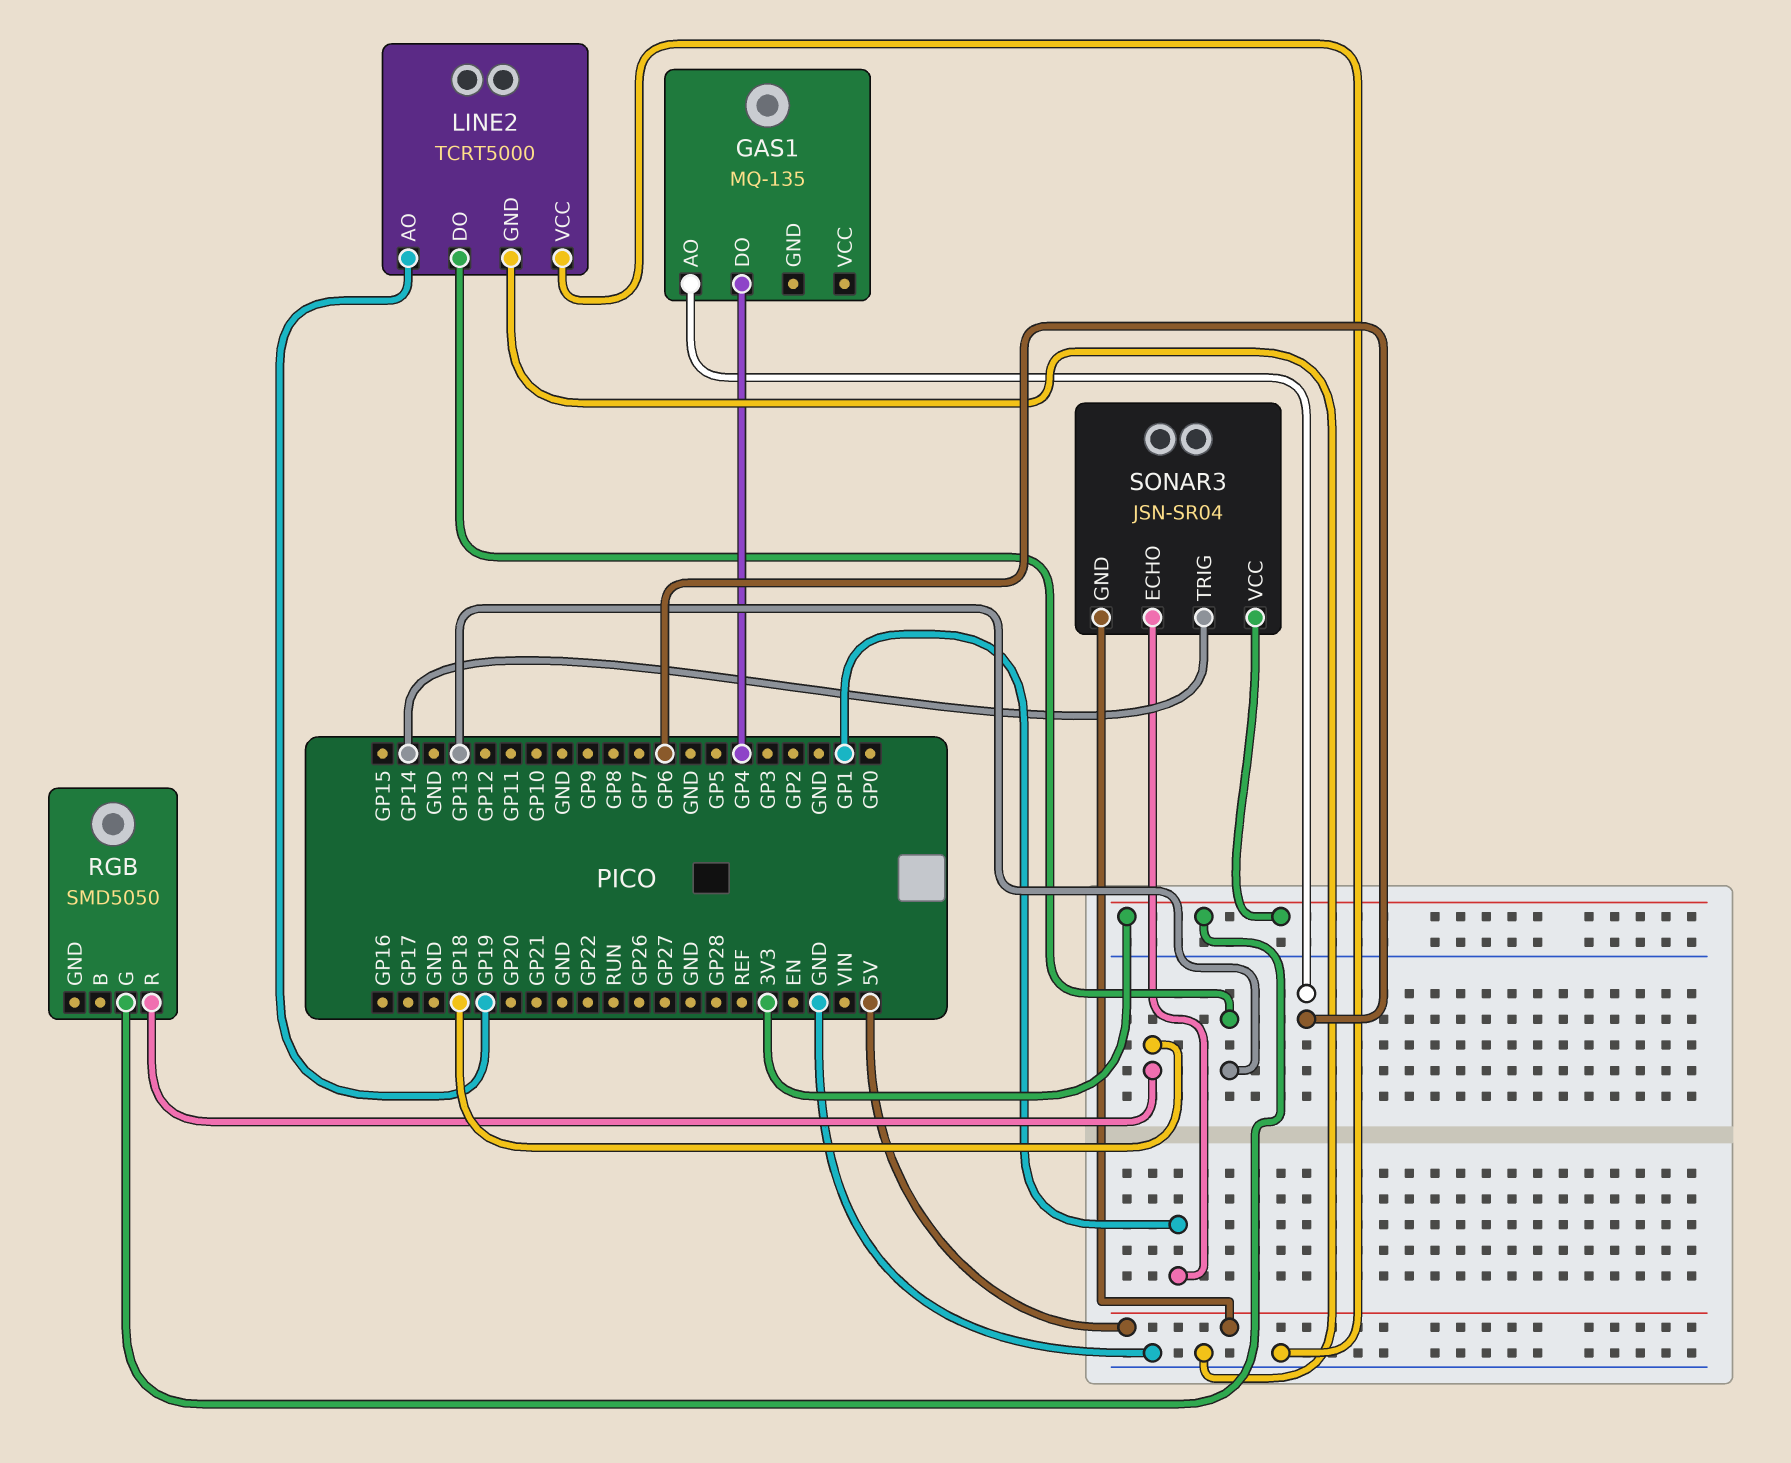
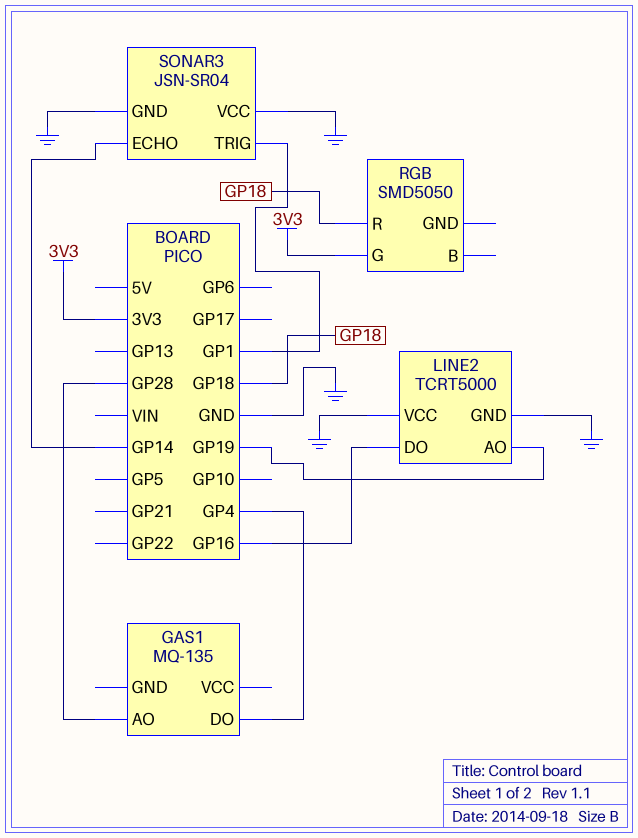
GAS1 pin AO: GP6 -> GP28
LINE2 pin DO: GP13 -> GP16
SONAR3 pin ECHO: GP1 -> GP14
SONAR3 pin GND: 5V -> GND
SONAR3 pin TRIG: GP14 -> GP1
SONAR3 pin VCC: 3V3 -> GND

